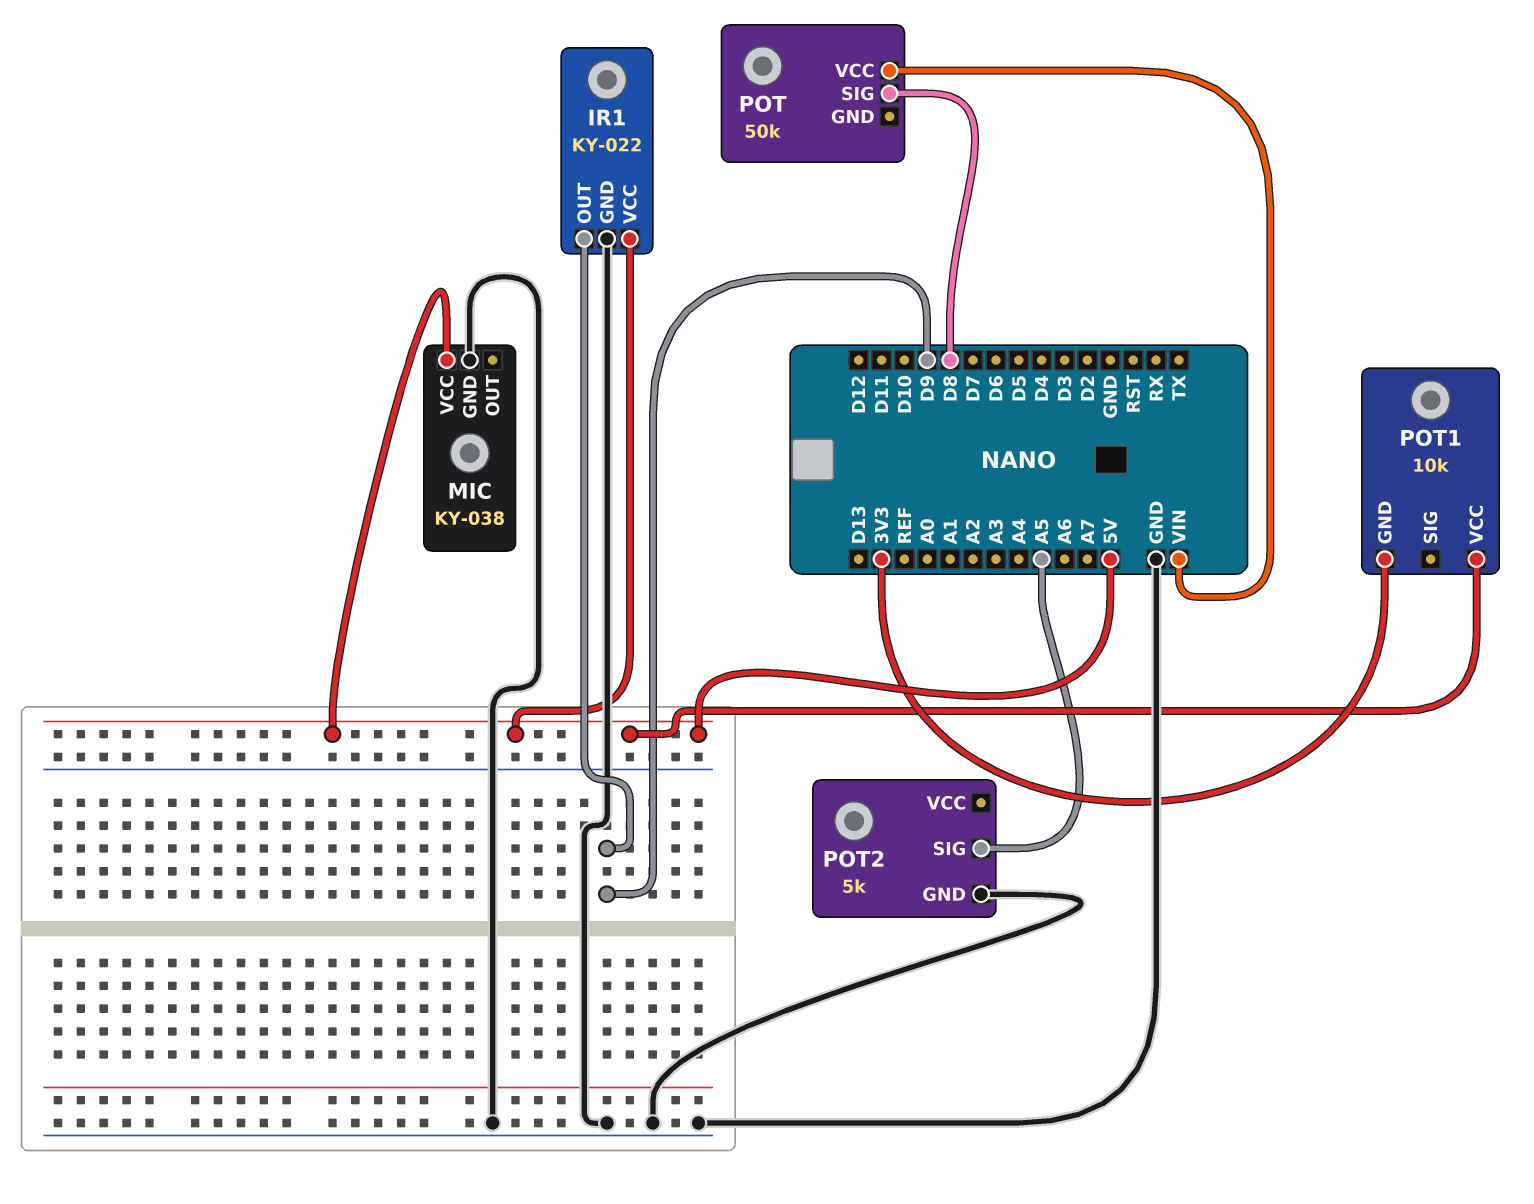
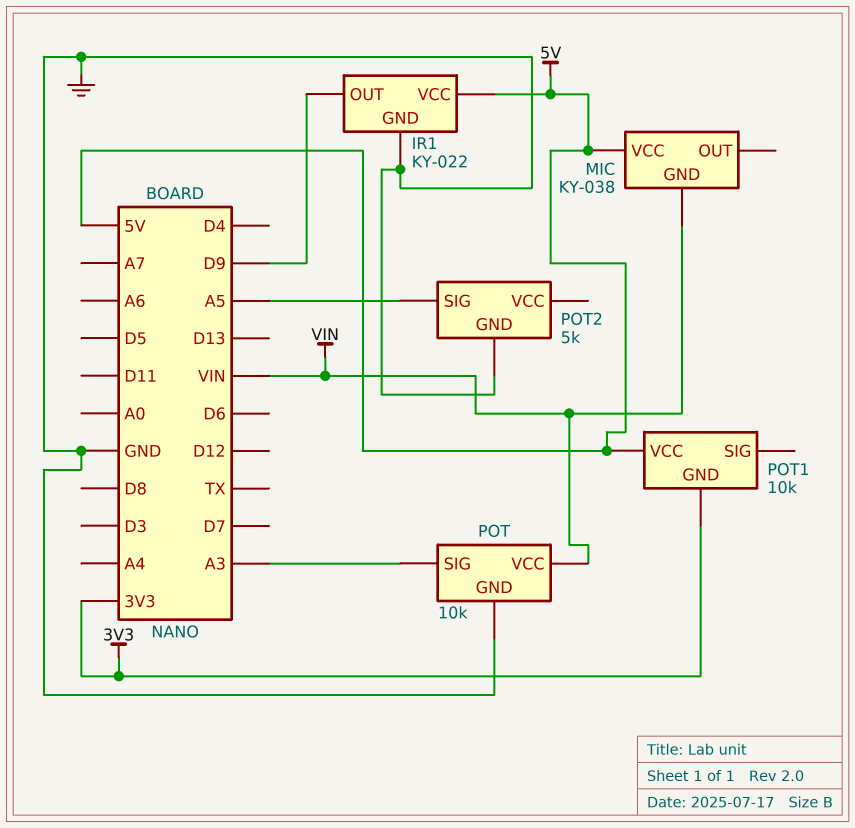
MIC pin GND: GND -> VIN
POT: 50k -> 10k
POT pin GND: none -> GND
POT pin SIG: D8 -> A3

